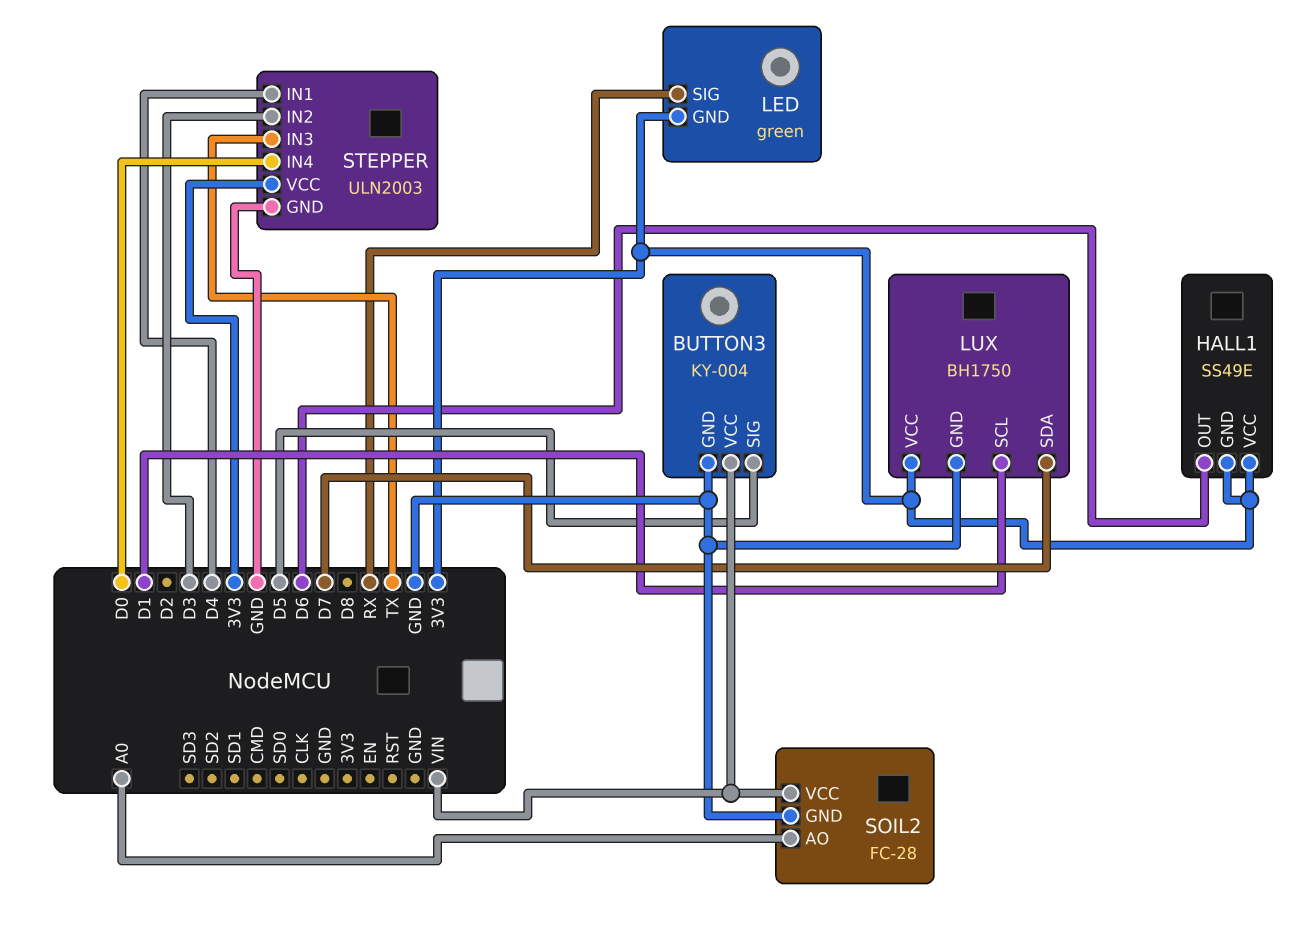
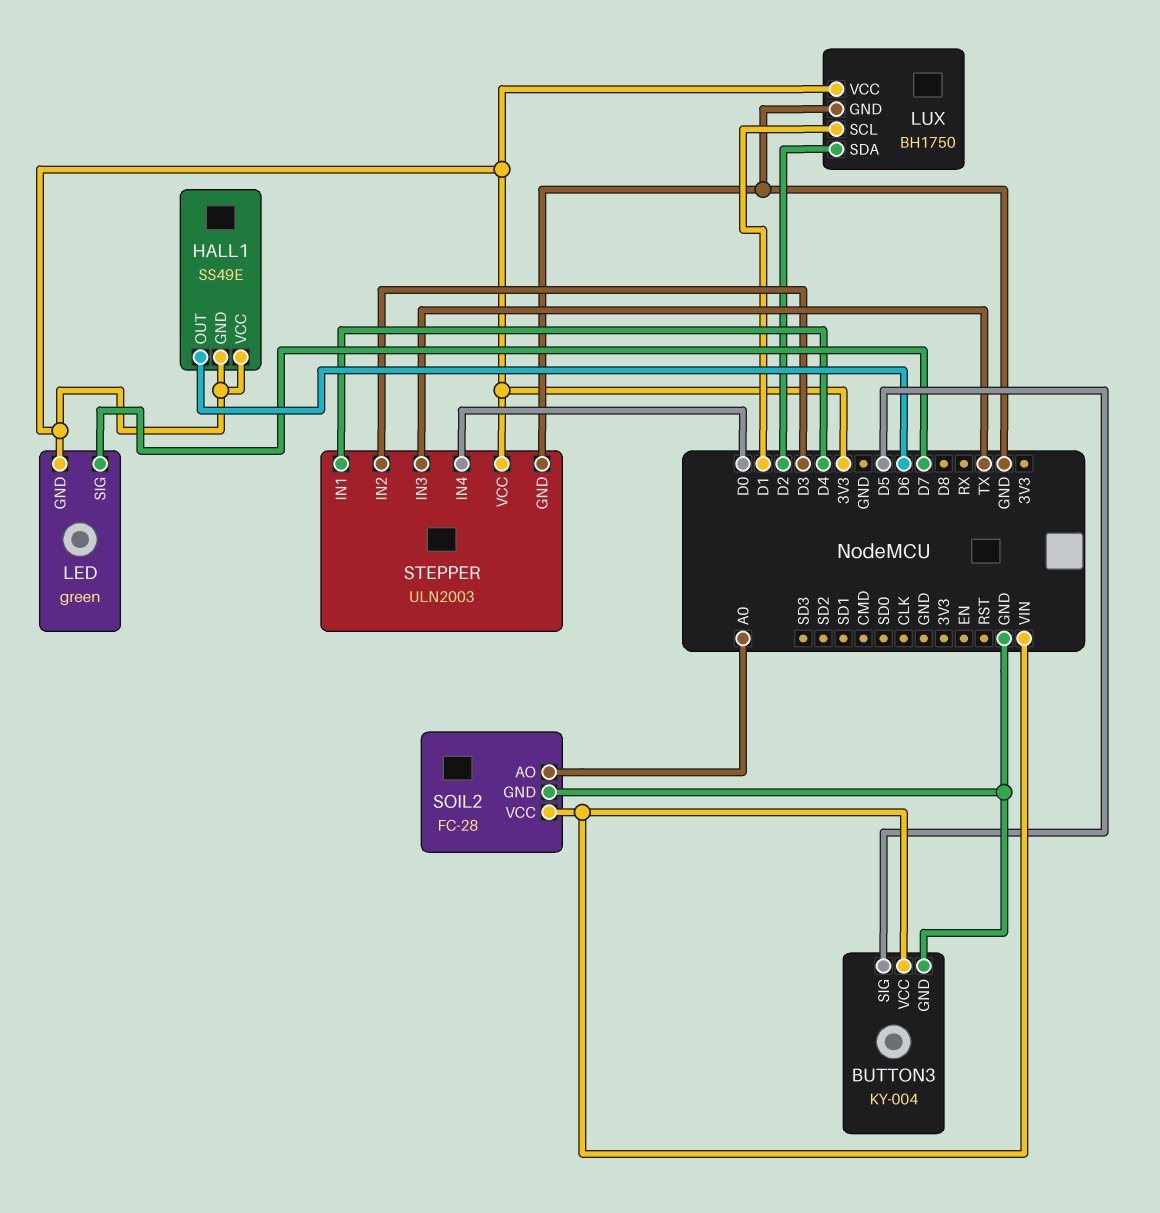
LED pin SIG: RX -> D7
LUX pin SDA: D7 -> D2

